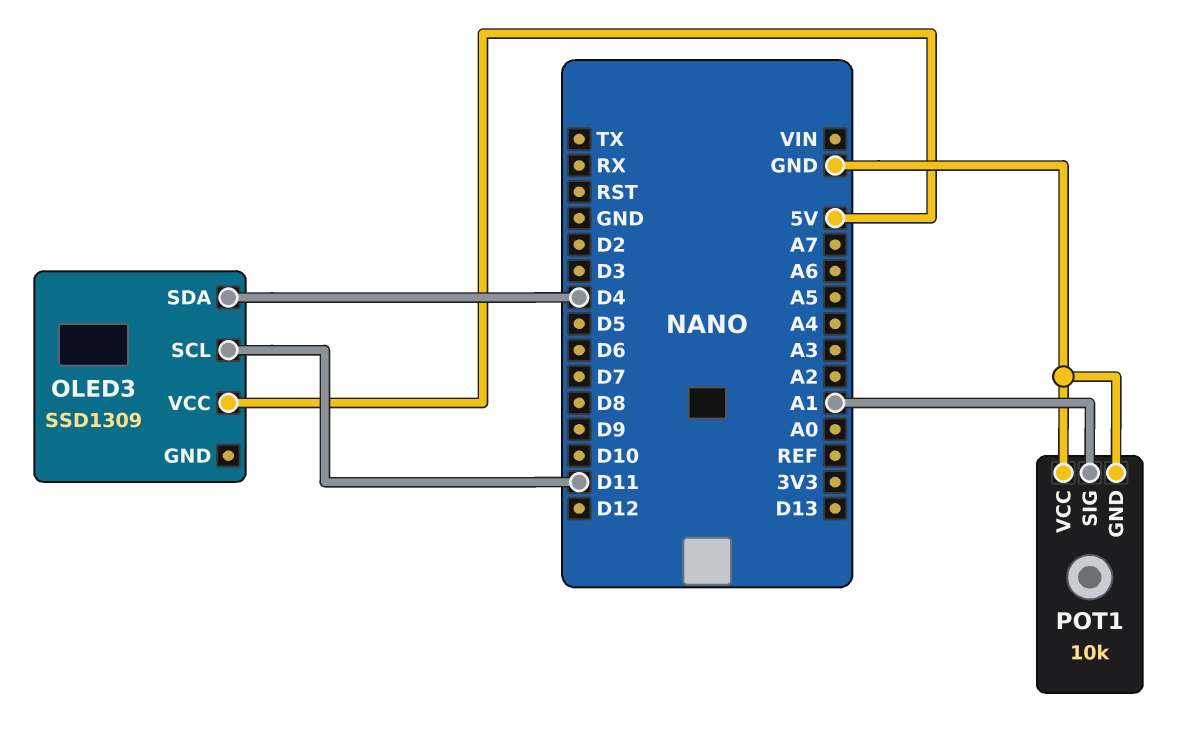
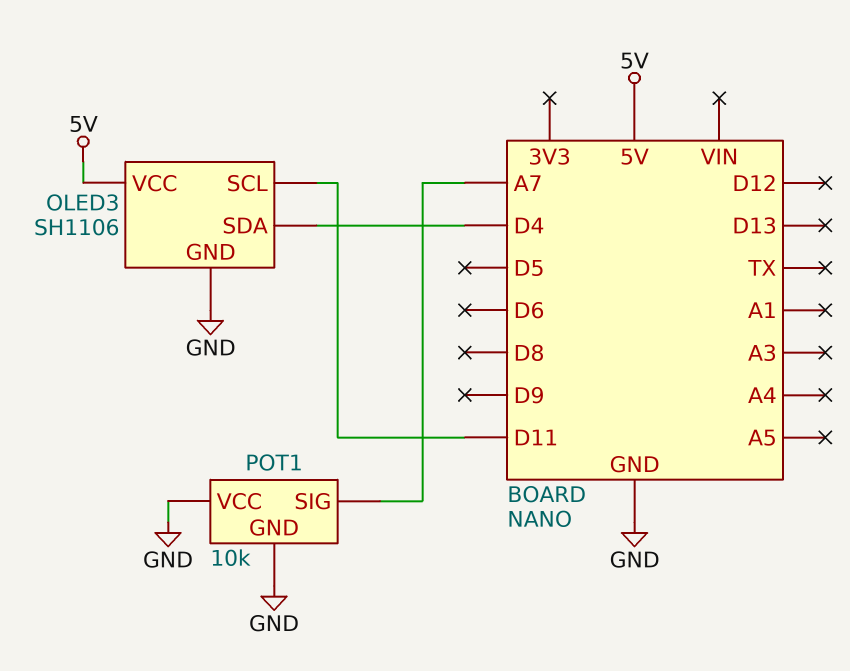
OLED3: SSD1309 -> SH1106
OLED3 pin GND: none -> GND
POT1 pin SIG: A1 -> A7

